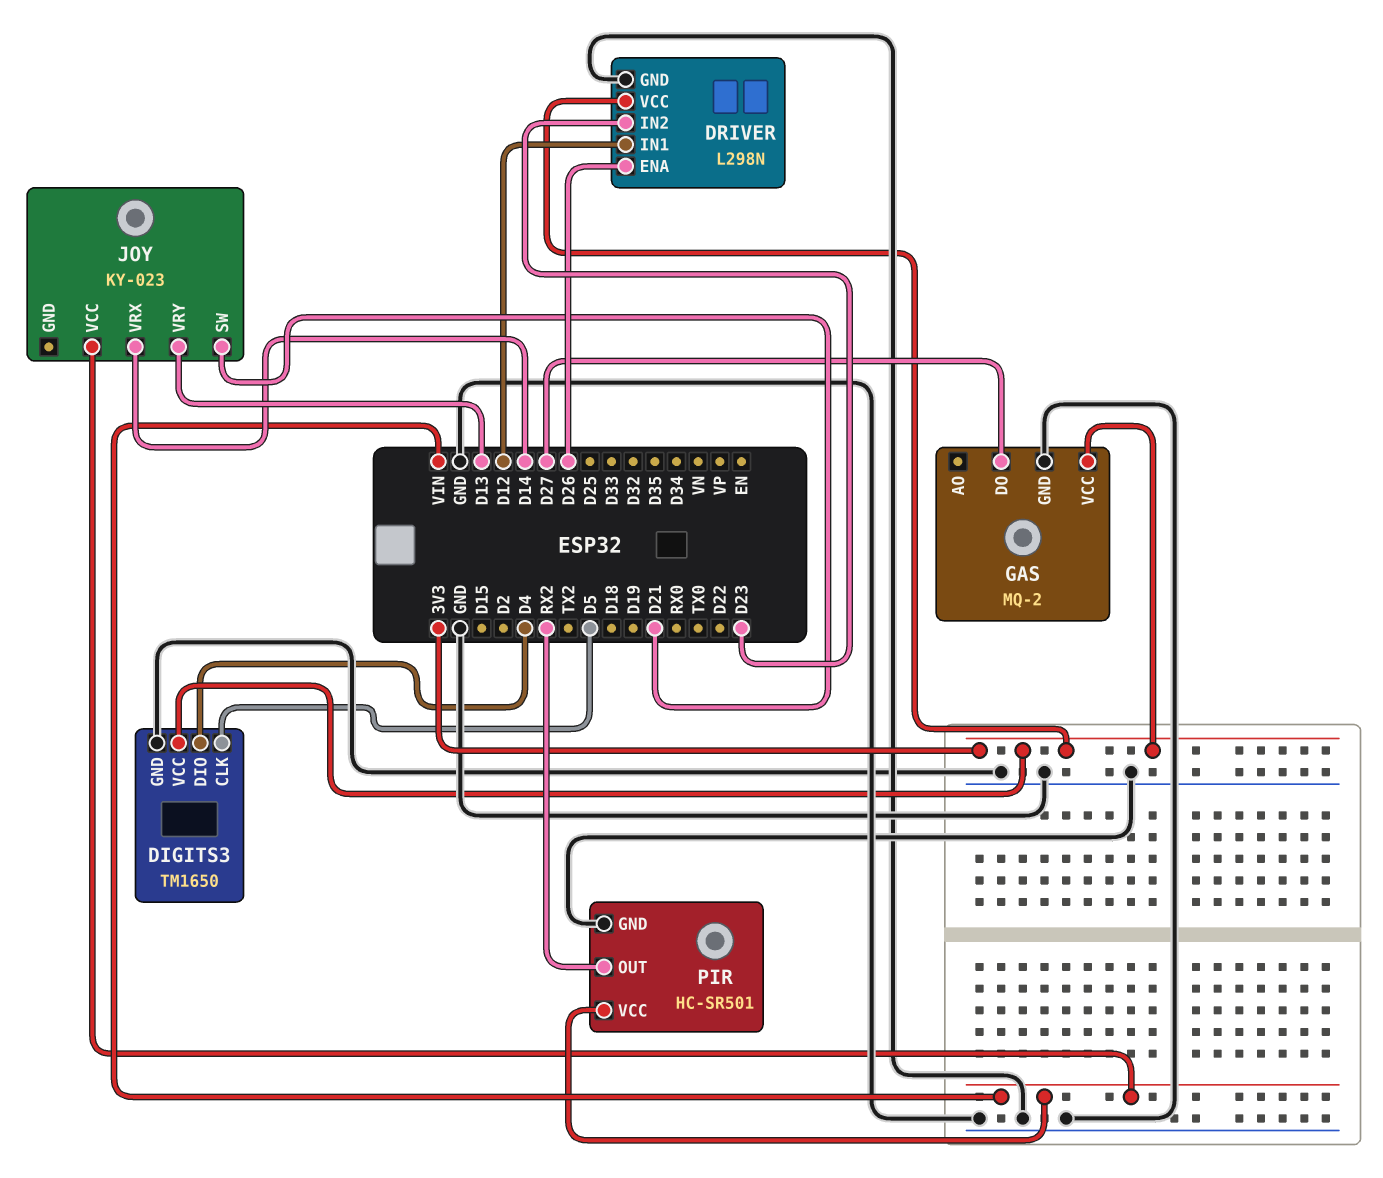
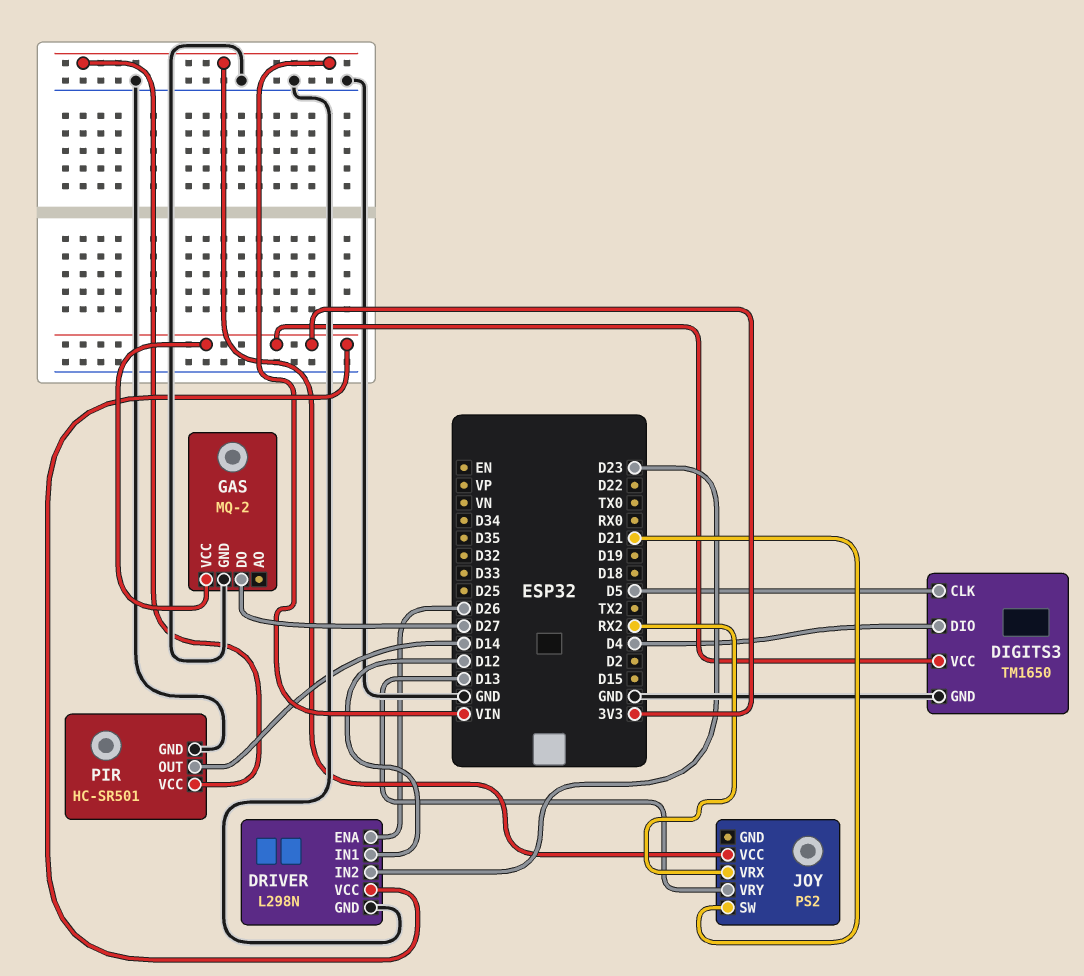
JOY: KY-023 -> PS2
JOY pin VRX: D14 -> RX2
PIR pin OUT: RX2 -> D14

